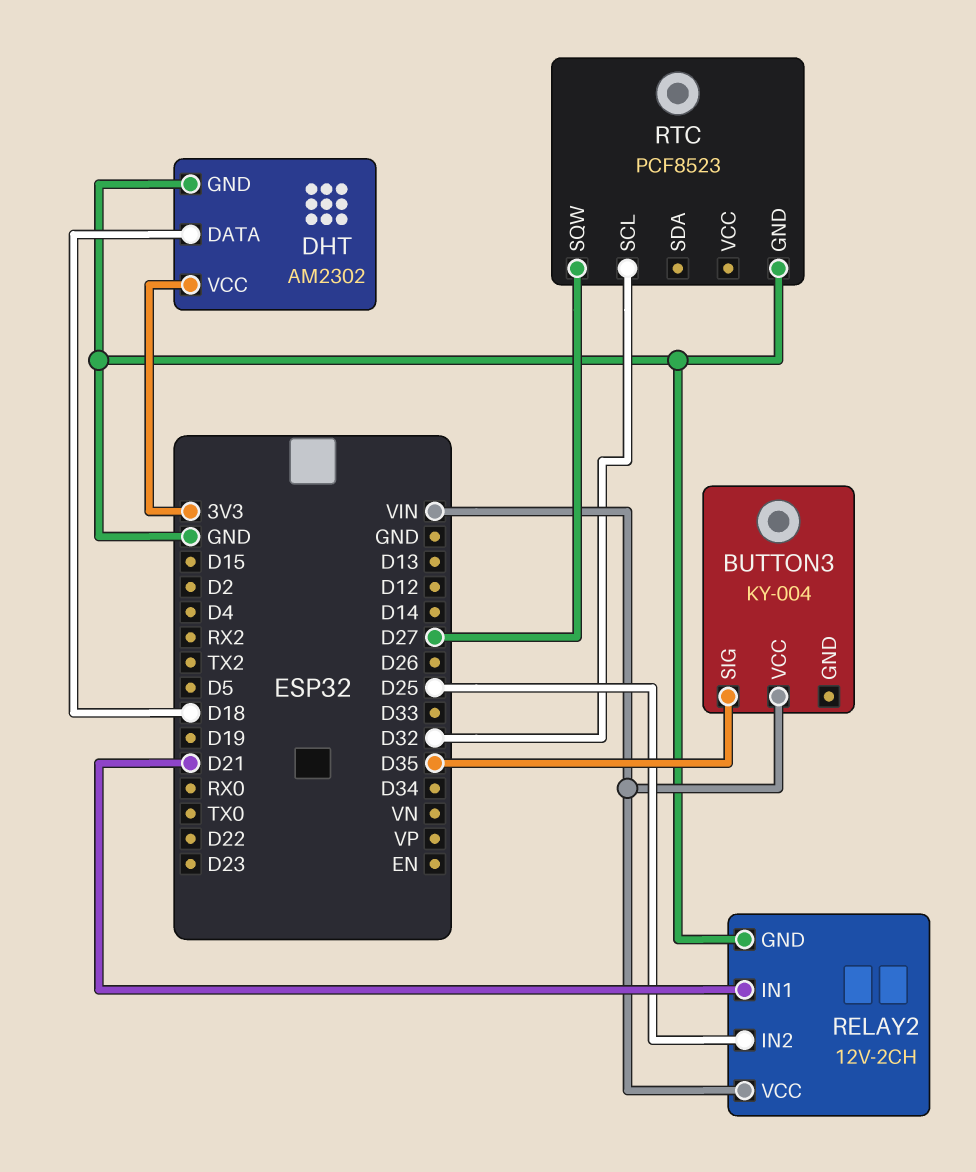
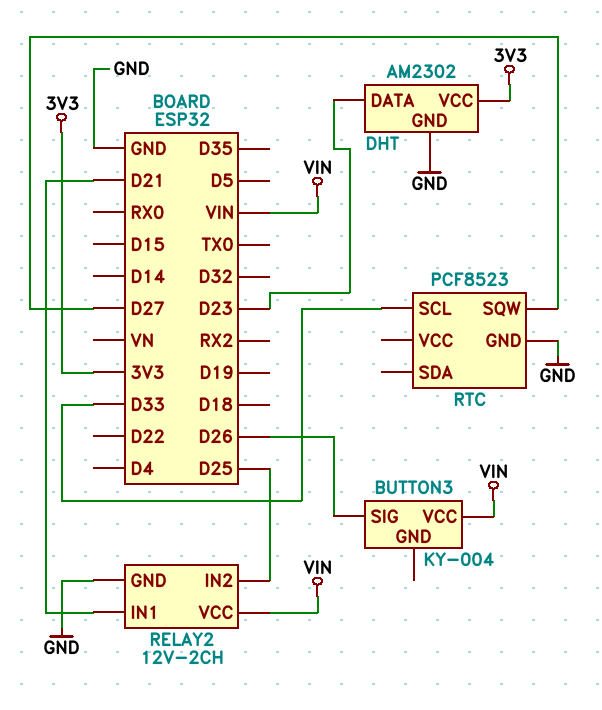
BUTTON3 pin SIG: D35 -> D26
DHT pin DATA: D18 -> D23
RTC pin SCL: D32 -> D33

